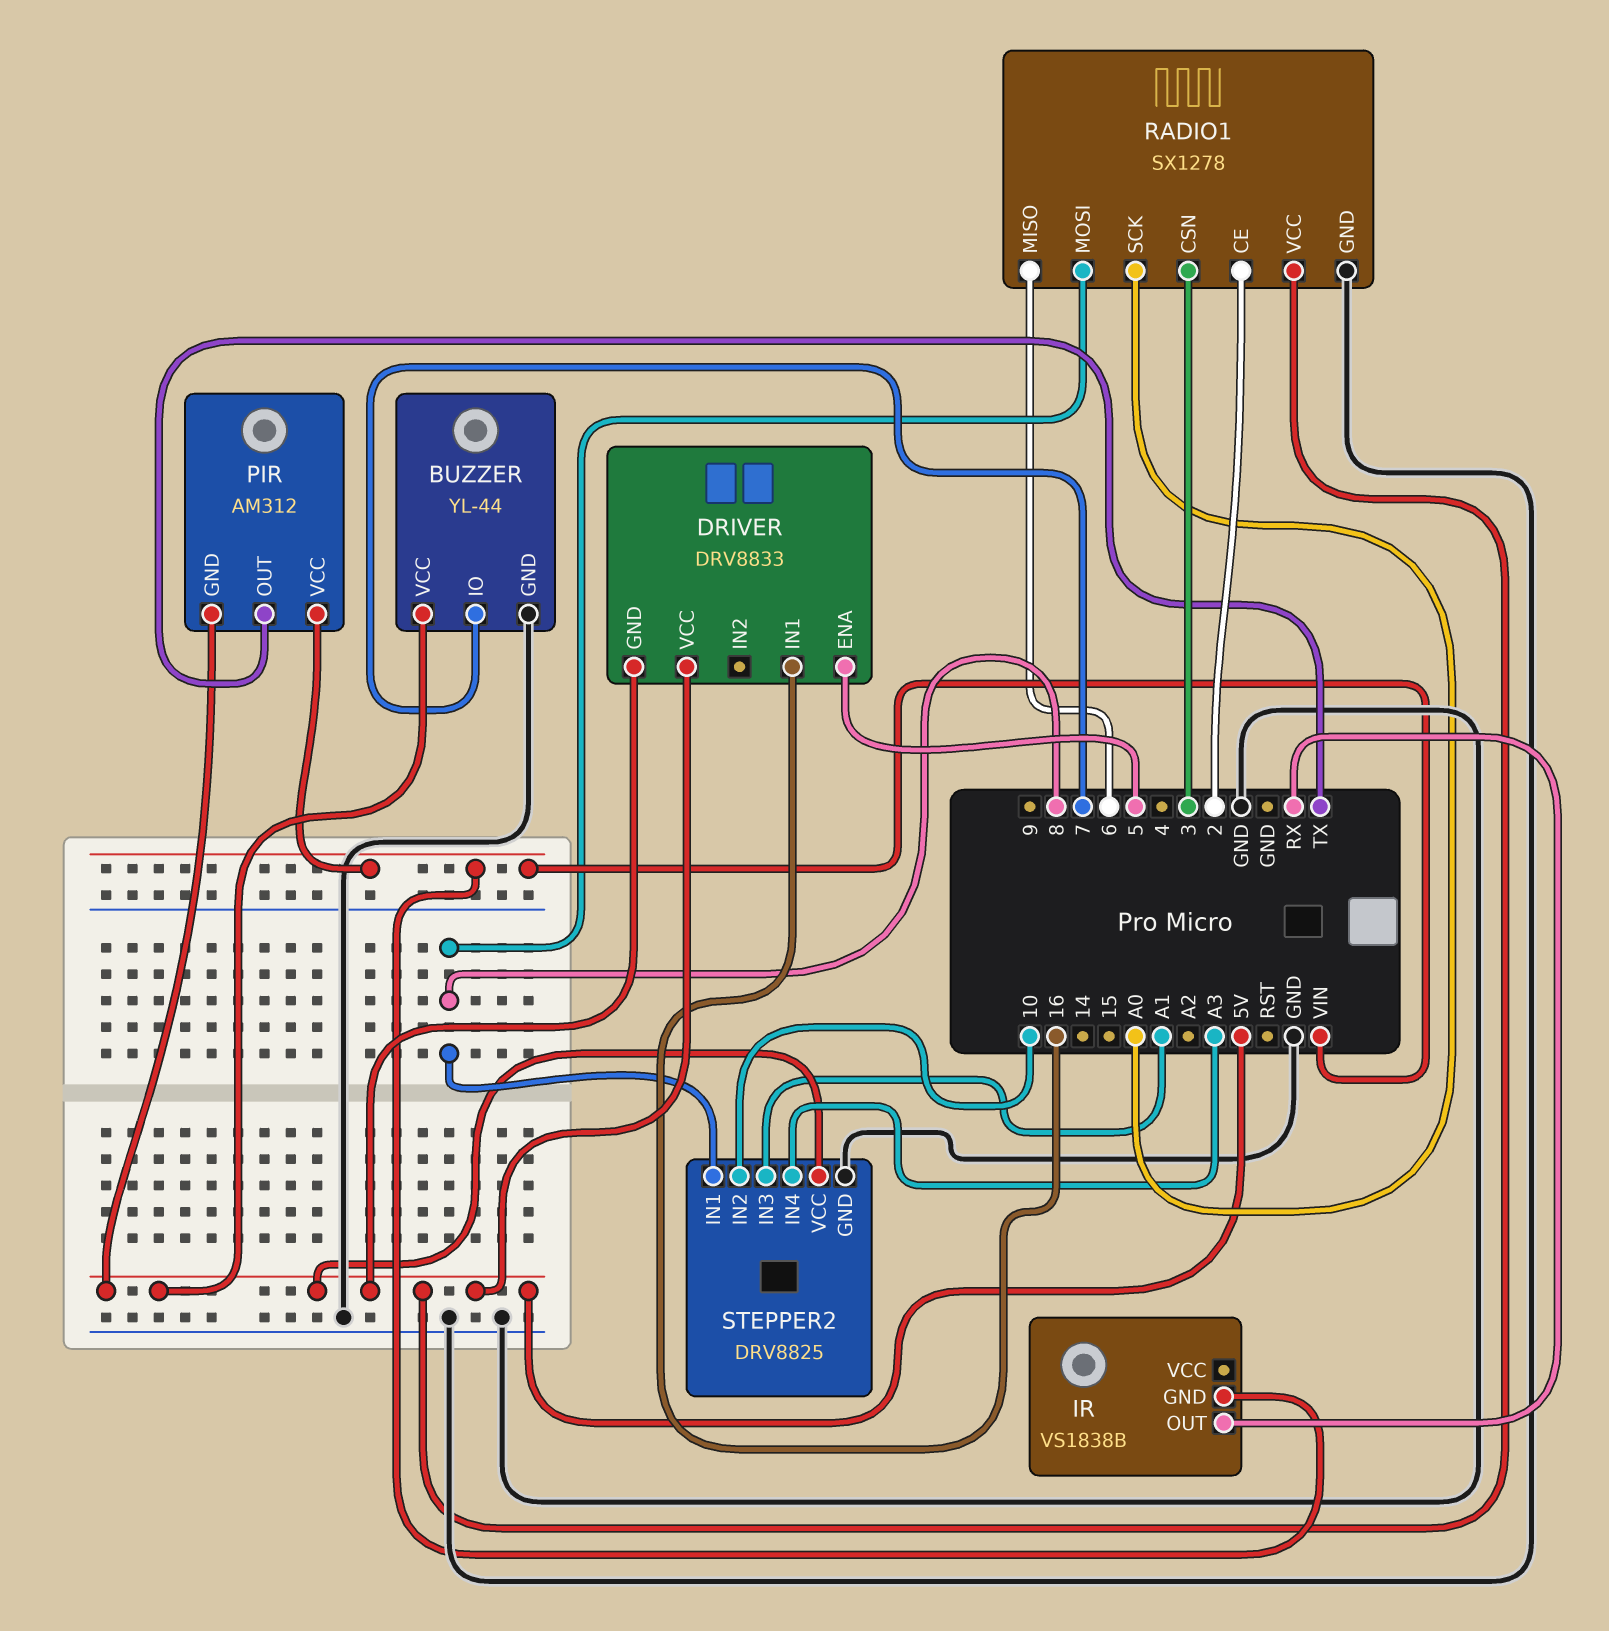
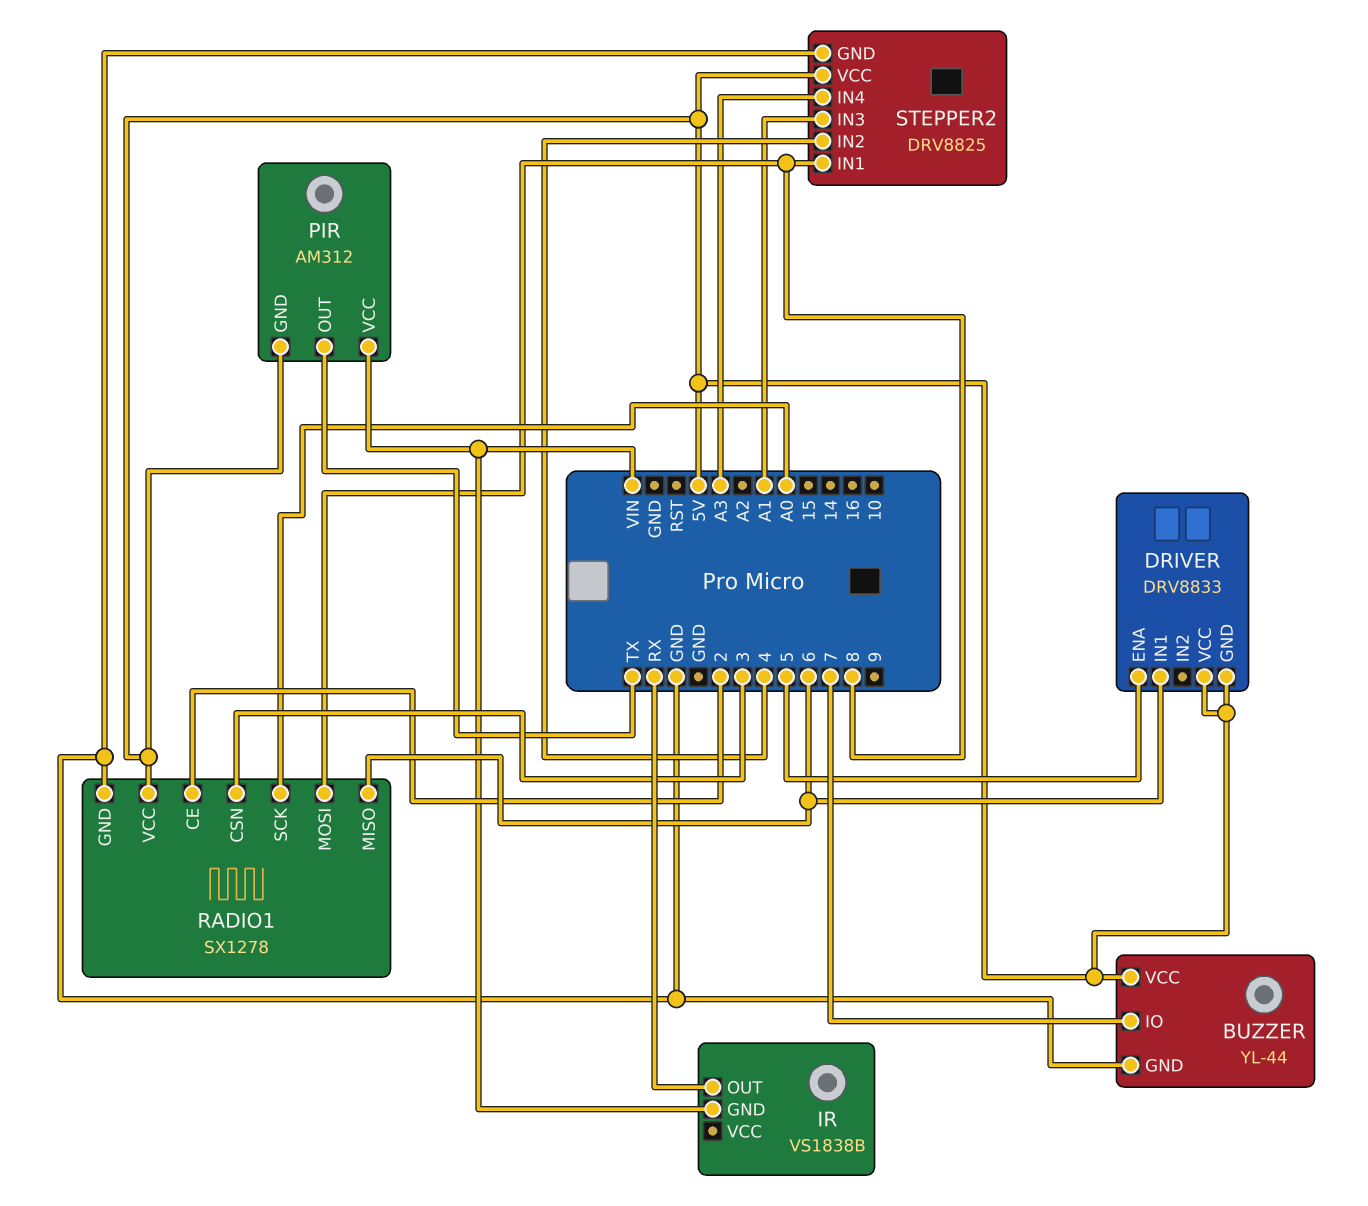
DRIVER pin IN1: 16 -> 6
STEPPER2 pin IN2: 10 -> 4

